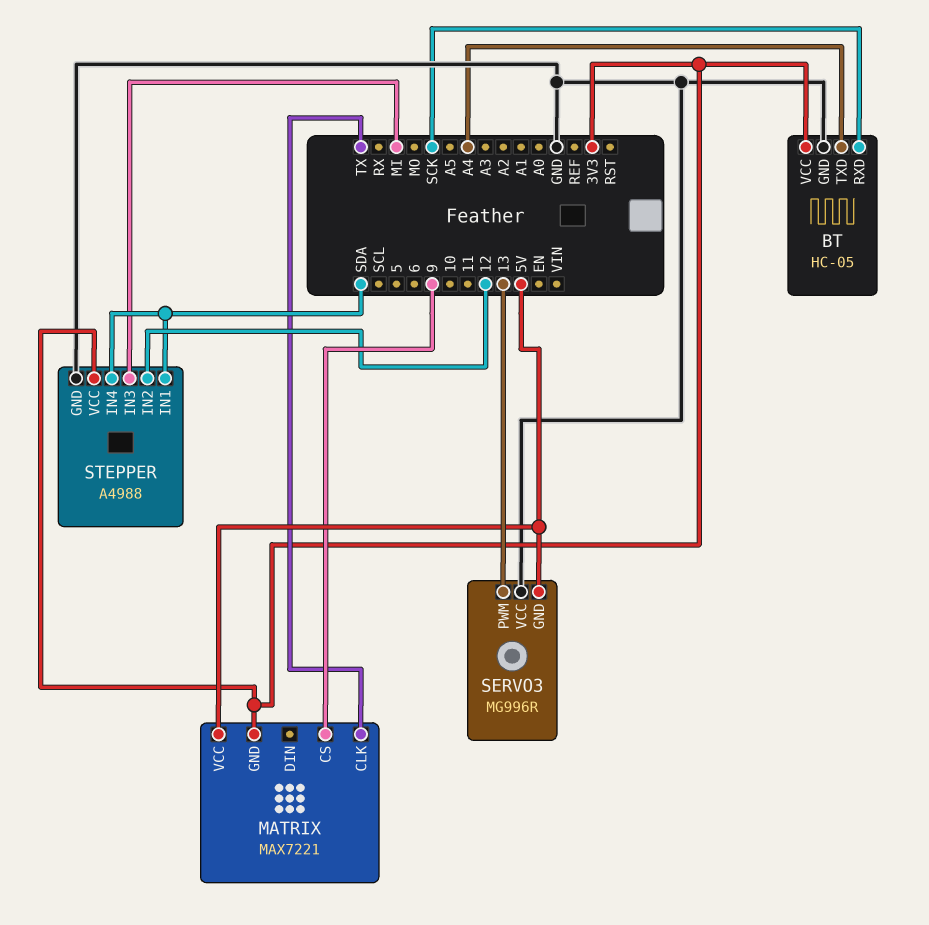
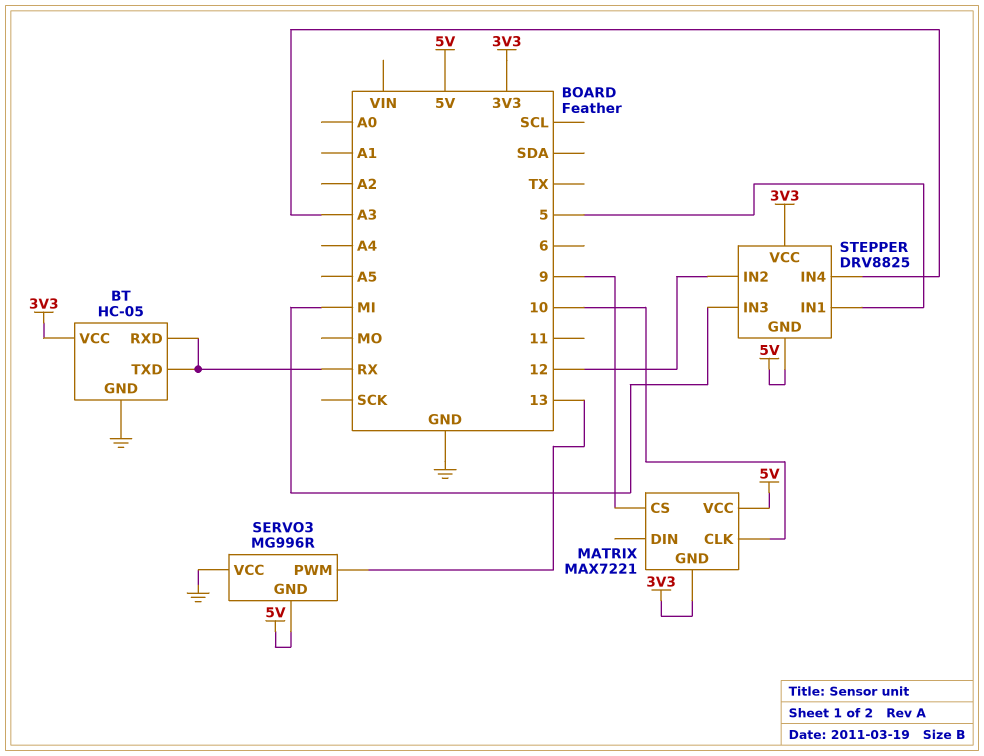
BT pin RXD: SCK -> RX
BT pin TXD: A4 -> RX
MATRIX pin CLK: TX -> 10
STEPPER: A4988 -> DRV8825
STEPPER pin GND: GND -> 5V
STEPPER pin IN1: SDA -> 5
STEPPER pin IN4: SDA -> A3

